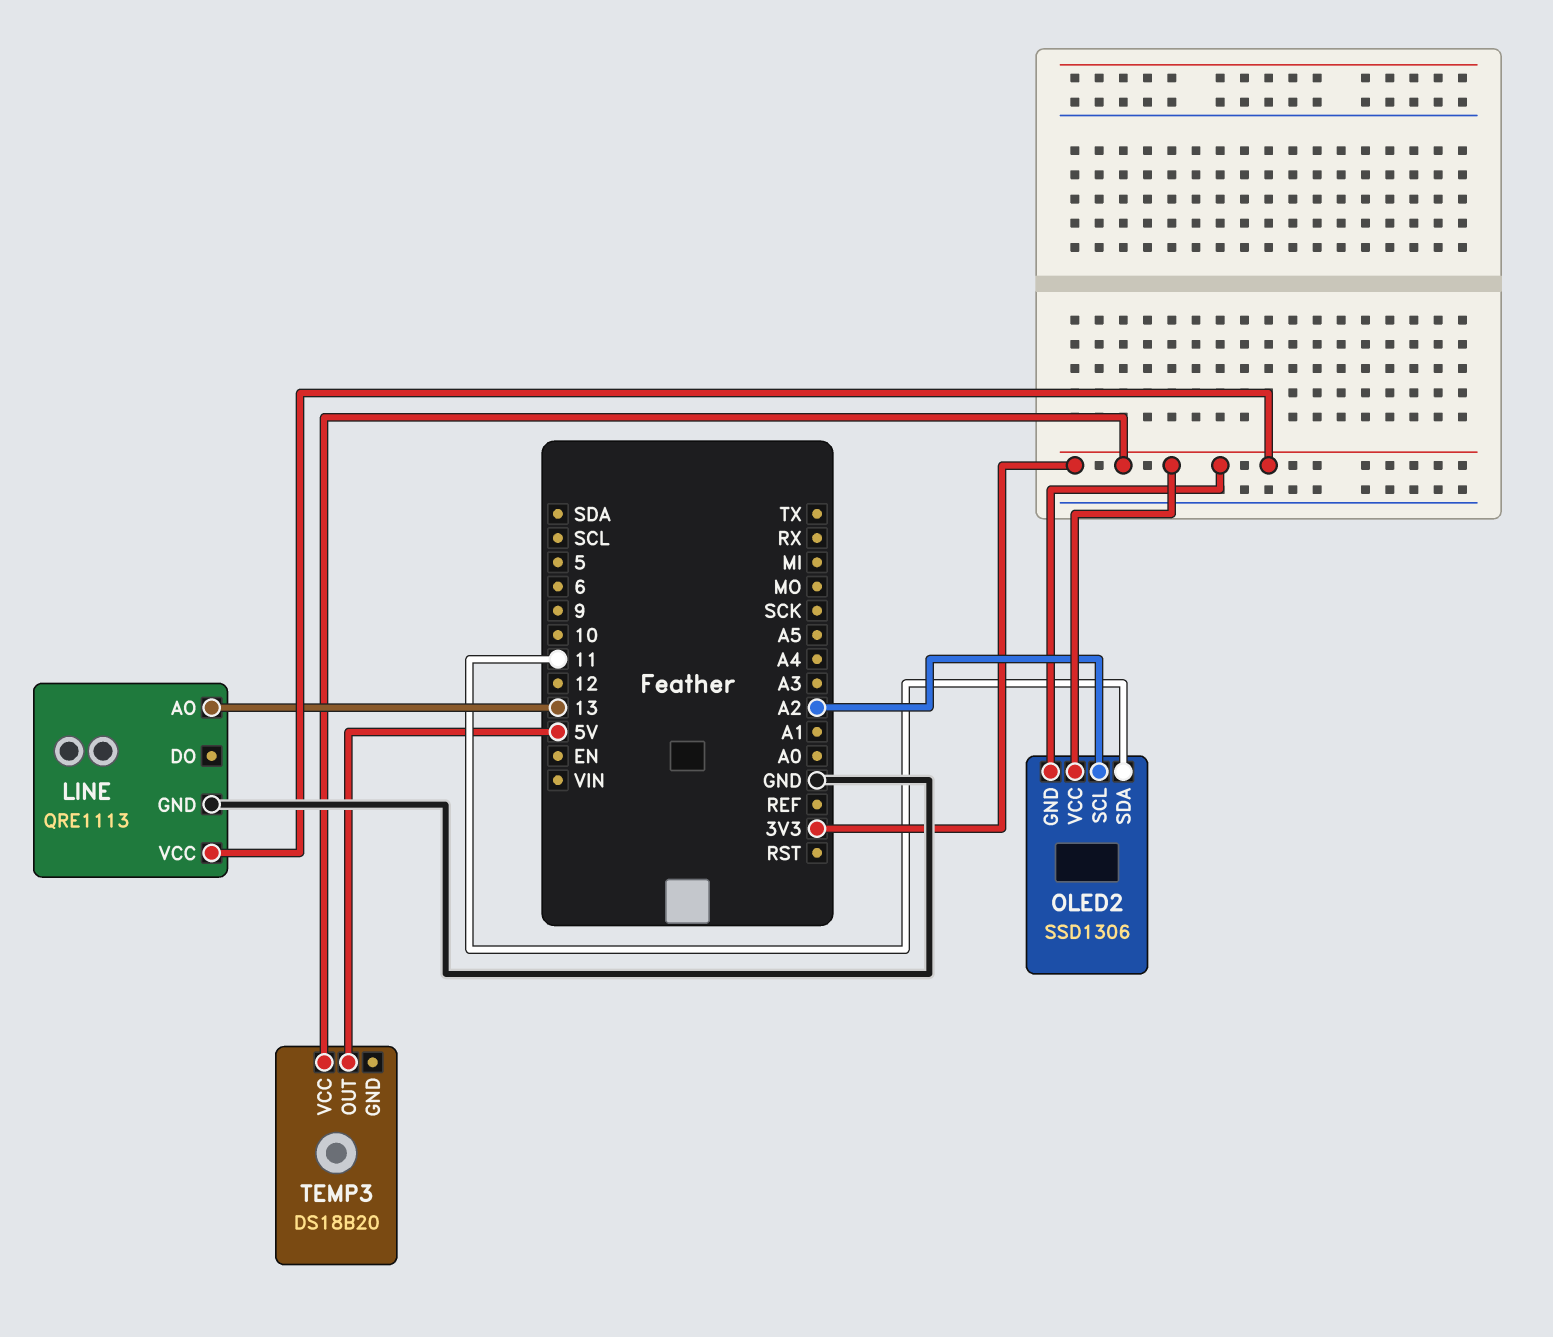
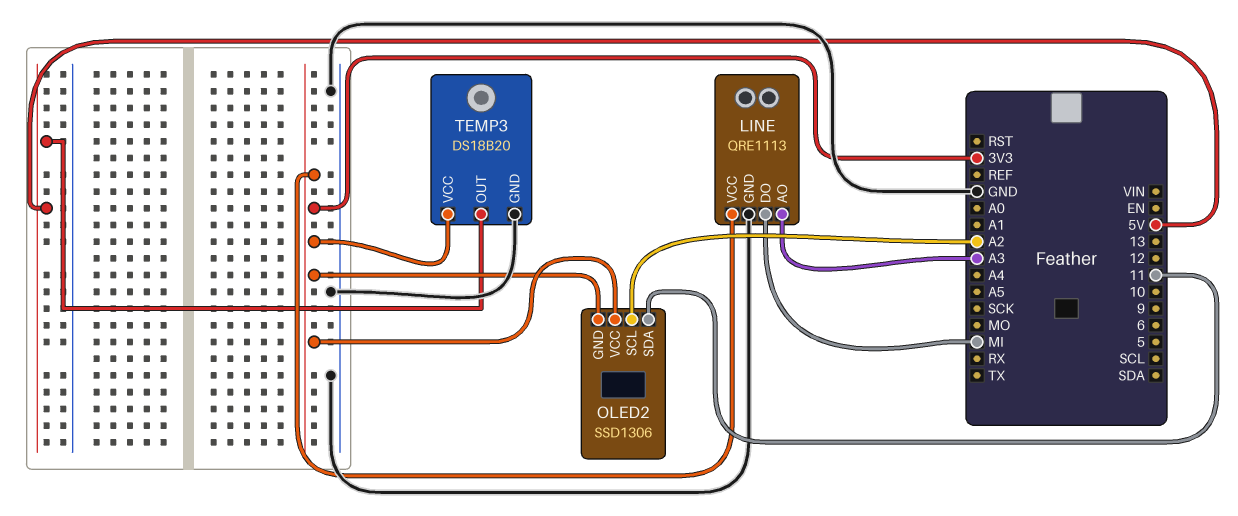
LINE pin AO: 13 -> A3
LINE pin DO: none -> MI
TEMP3 pin GND: none -> GND

